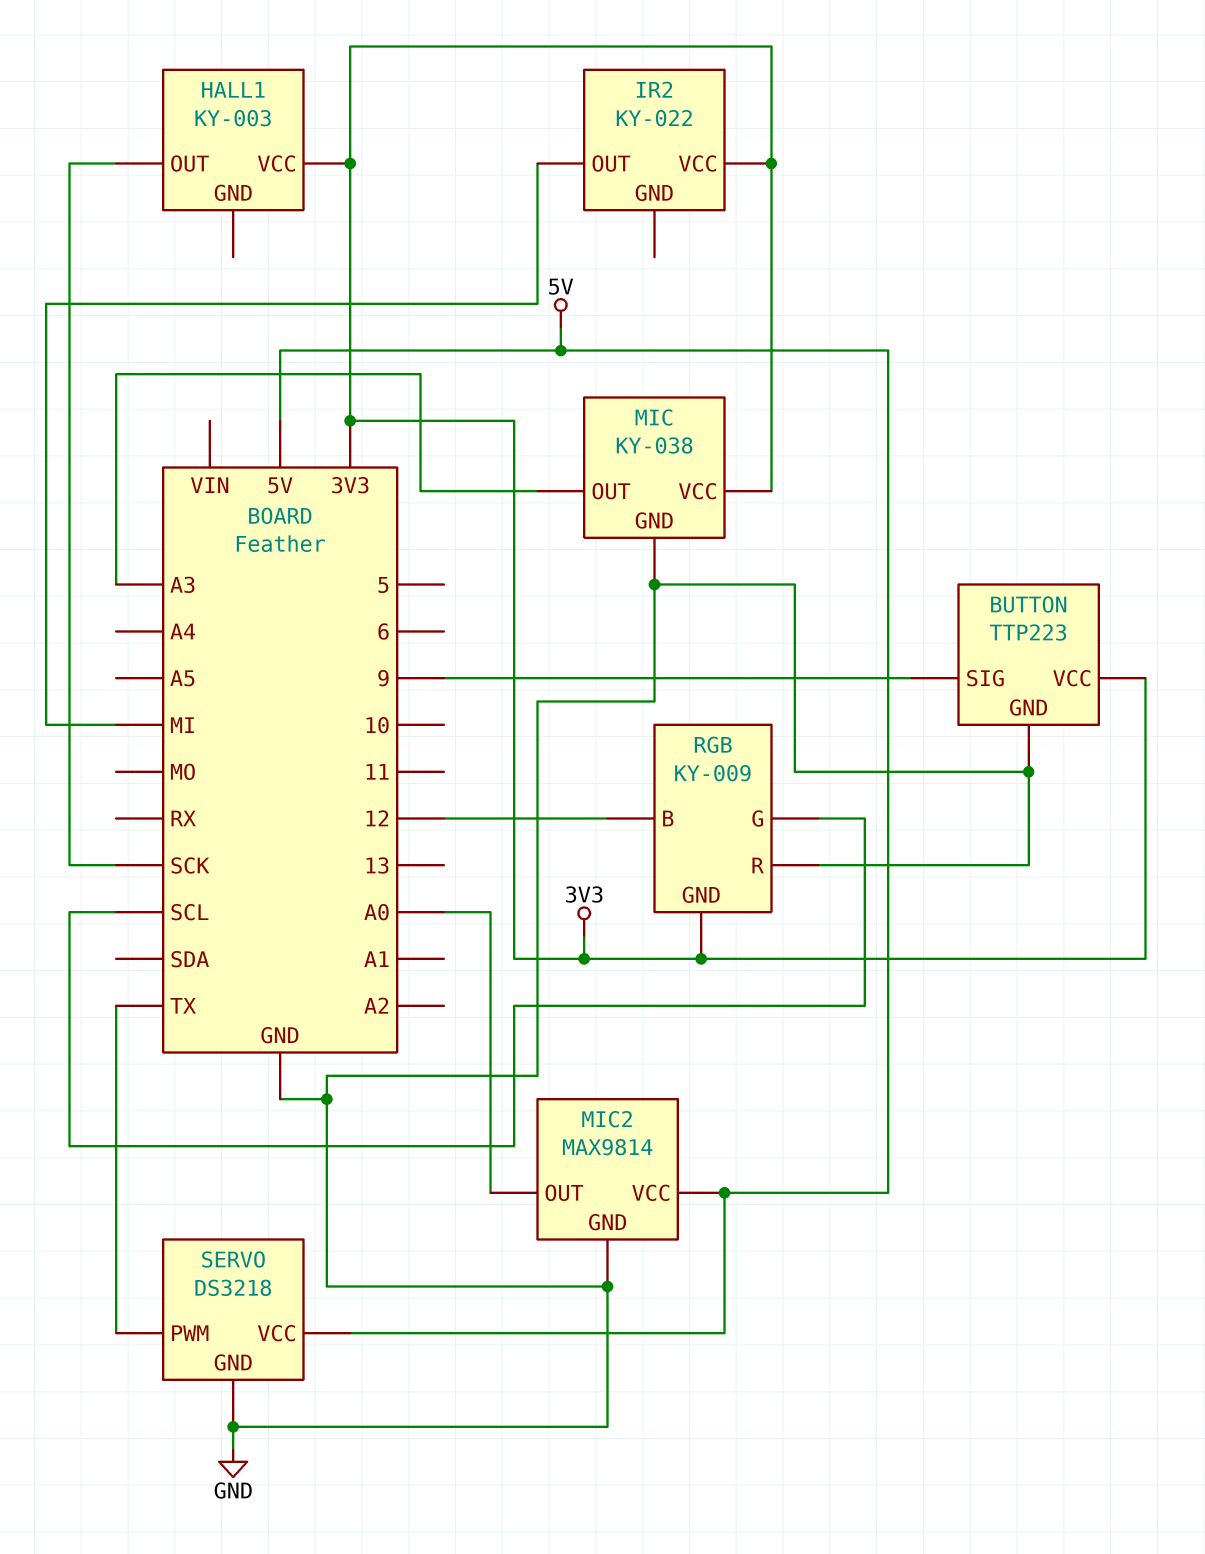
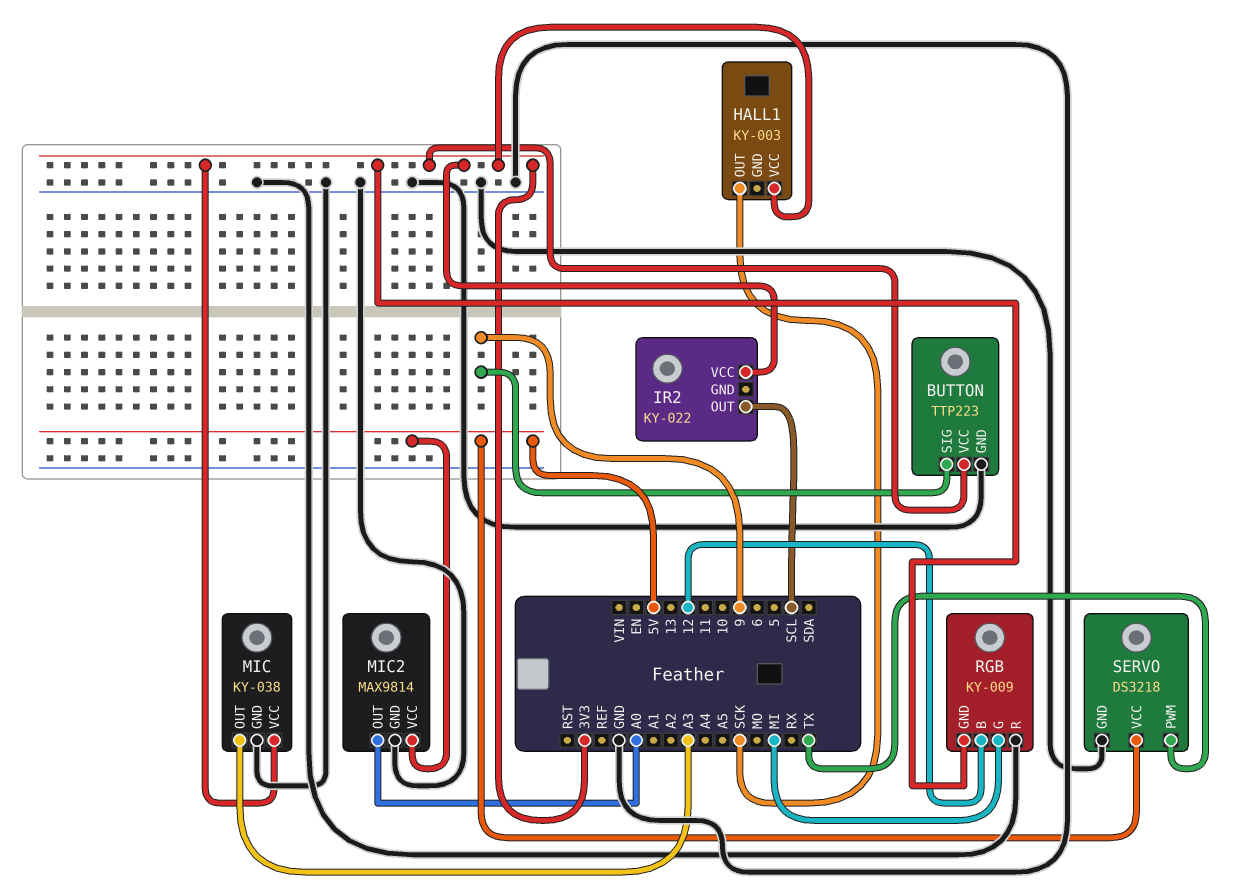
IR2 pin OUT: MI -> SCL
RGB pin G: SCL -> MI

